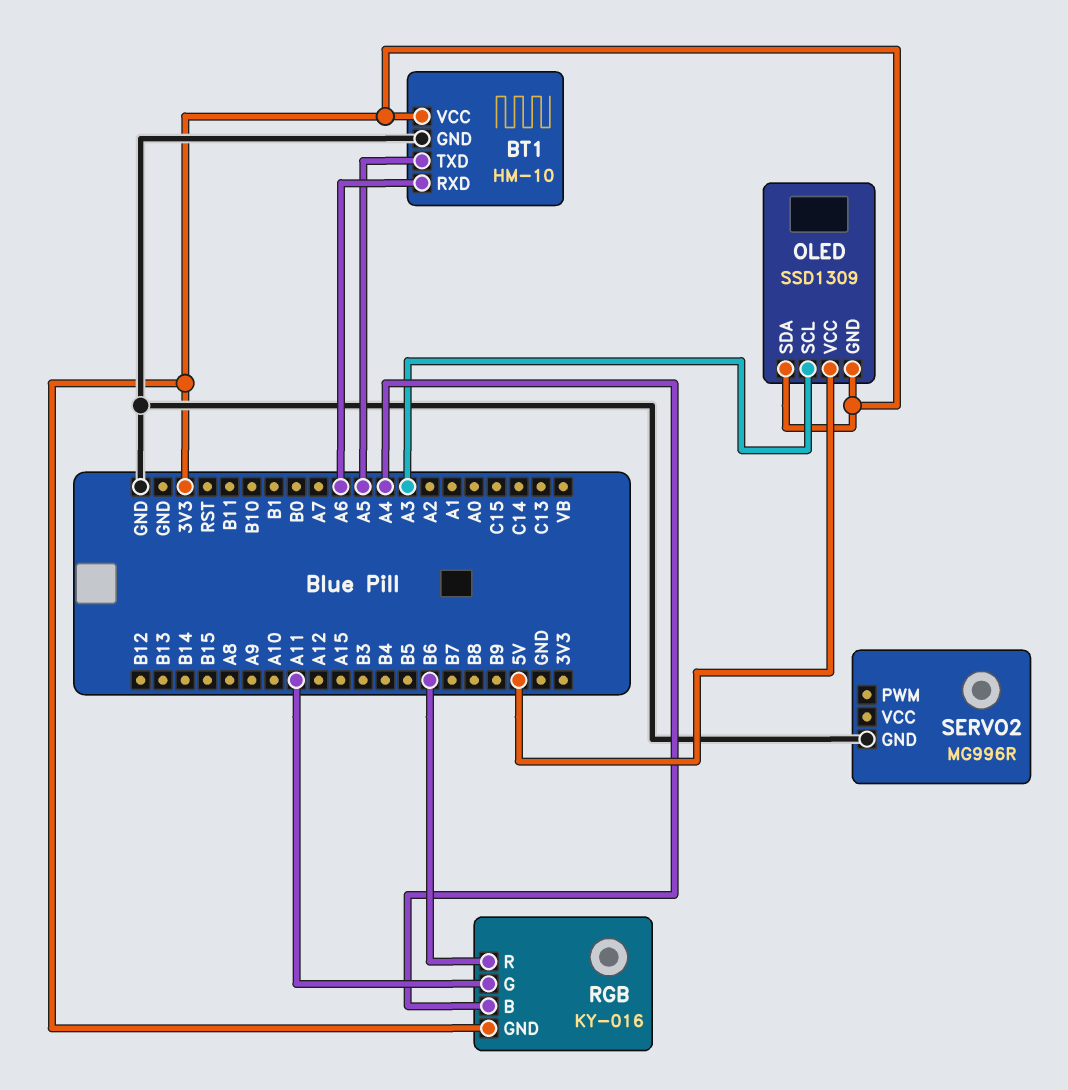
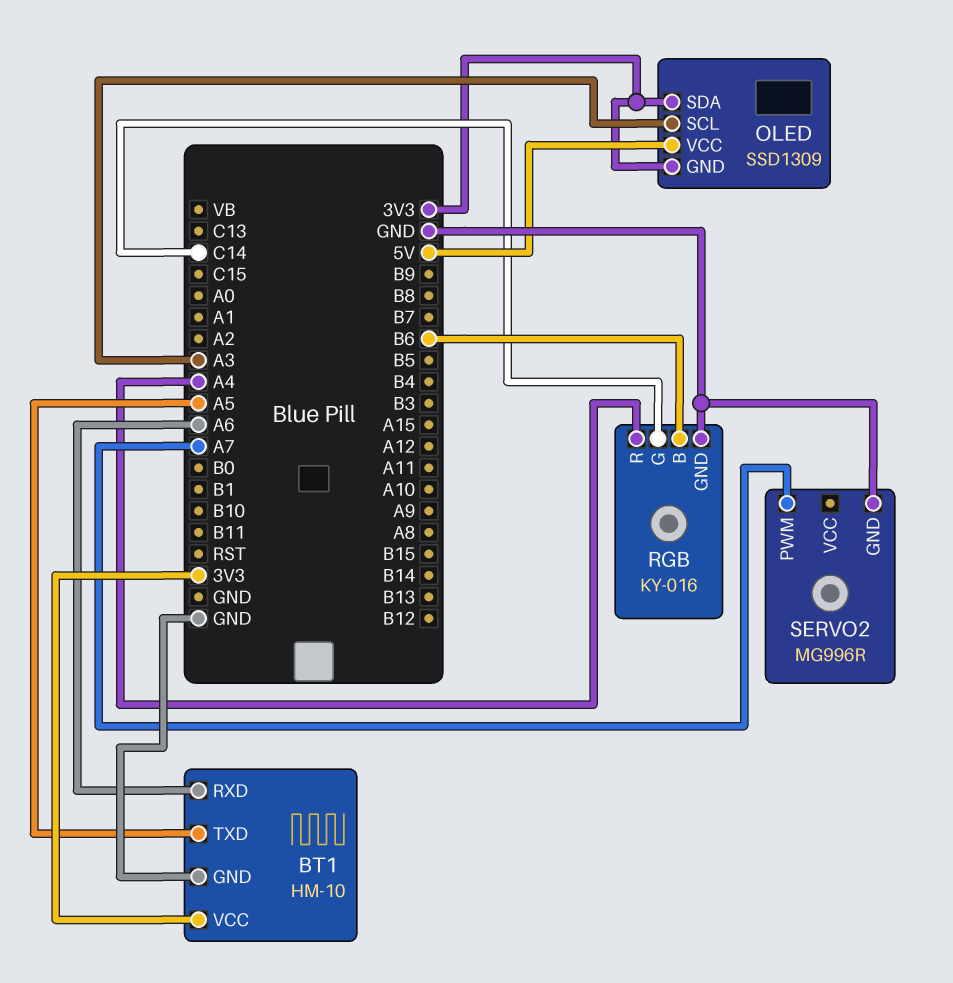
RGB pin B: A4 -> B6
RGB pin G: A11 -> C14
RGB pin GND: 3V3 -> GND
RGB pin R: B6 -> A4
SERVO2 pin PWM: none -> A7

